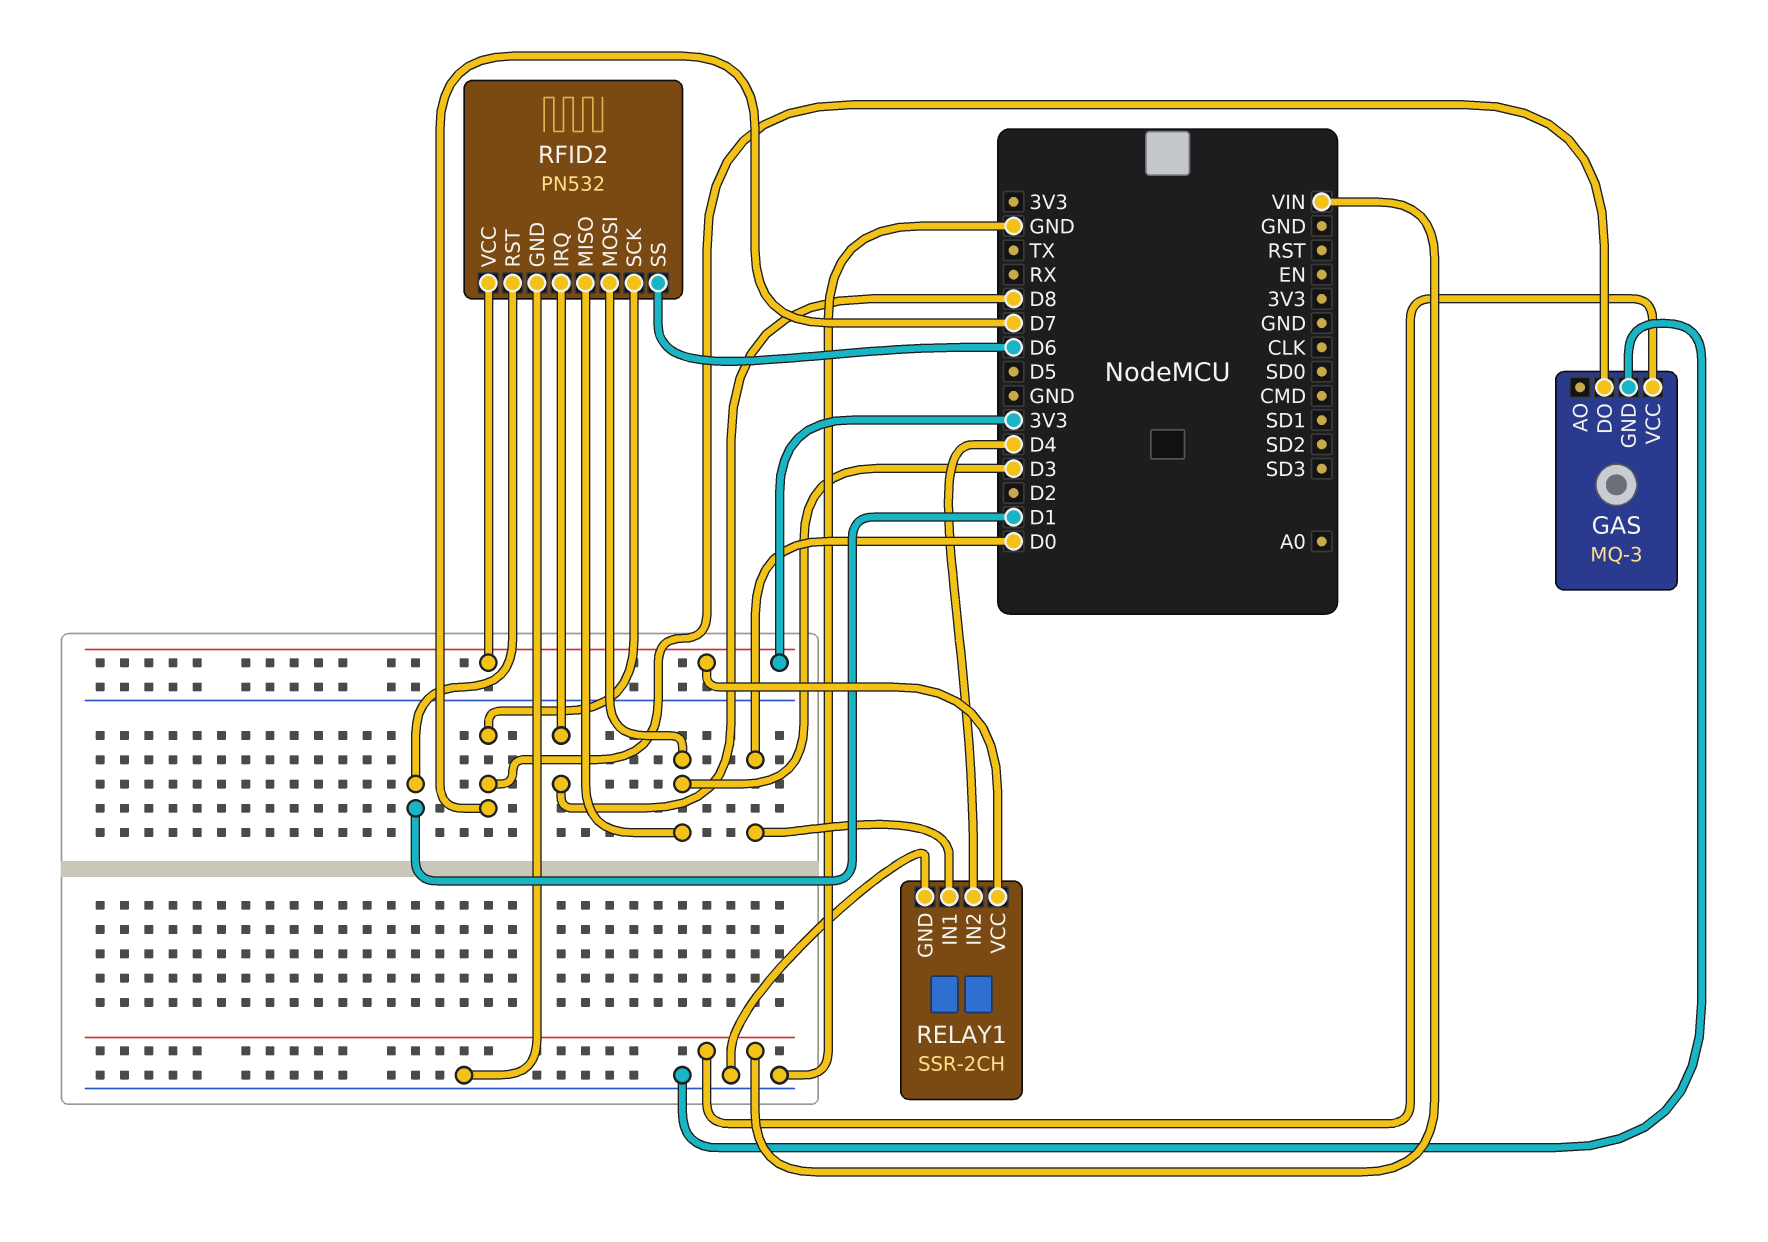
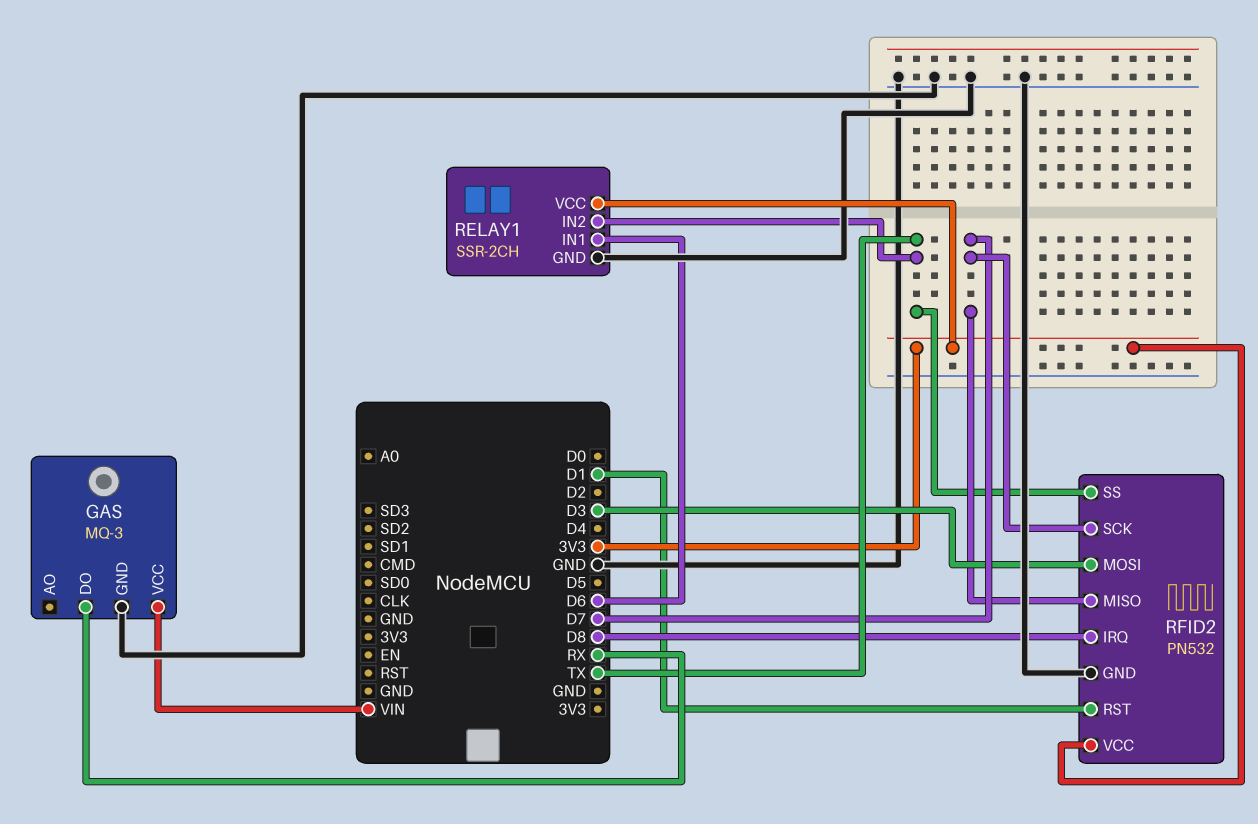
GAS pin DO: D7 -> RX
RELAY1 pin IN1: D0 -> D6
RELAY1 pin IN2: D4 -> TX
RFID2 pin MISO: D3 -> D7
RFID2 pin SS: D6 -> TX

